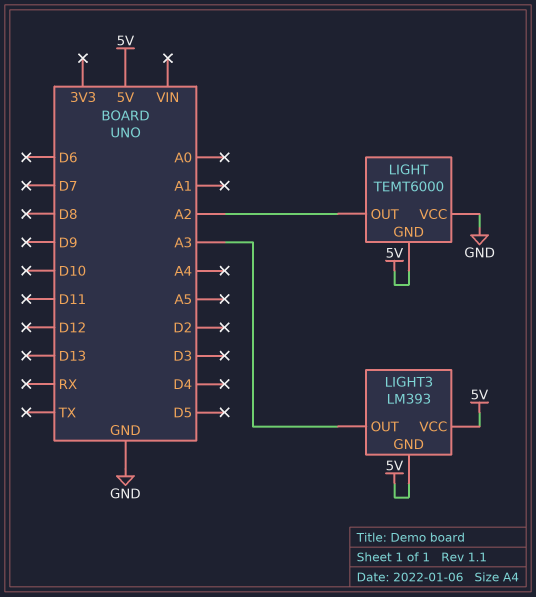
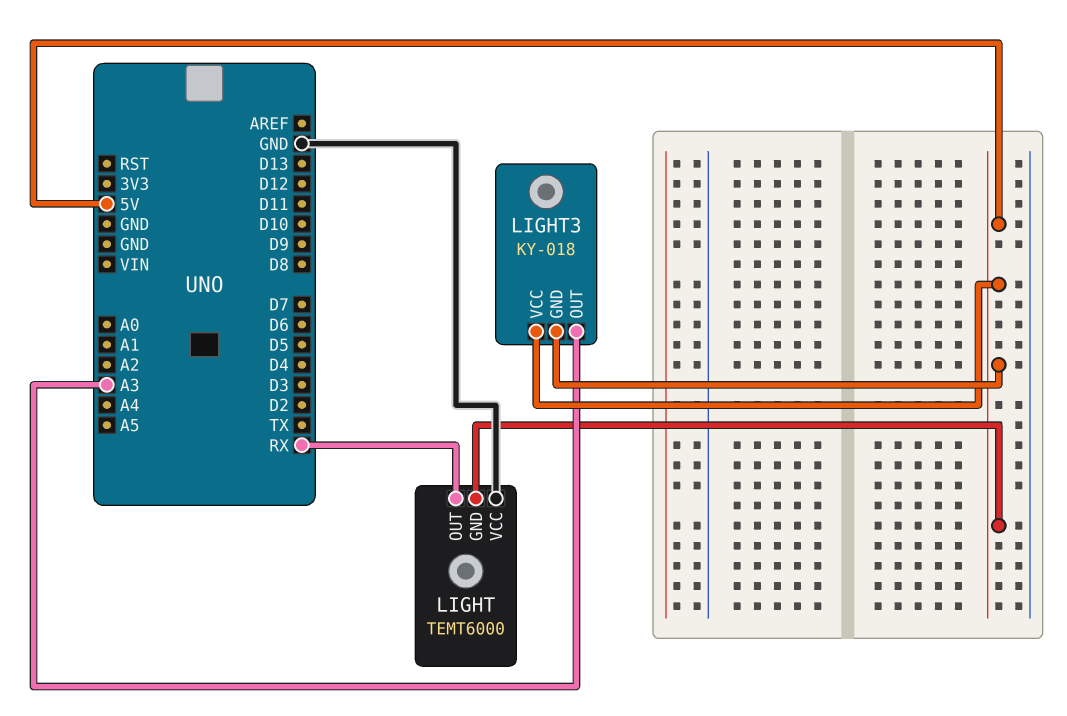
LIGHT pin OUT: A2 -> RX
LIGHT3: LM393 -> KY-018

